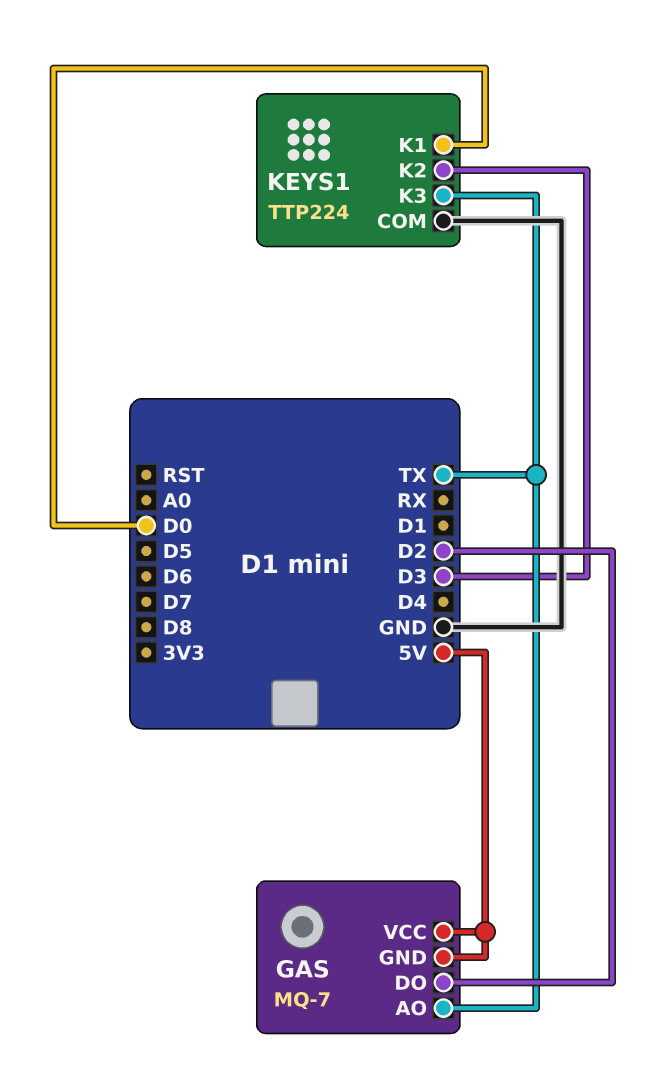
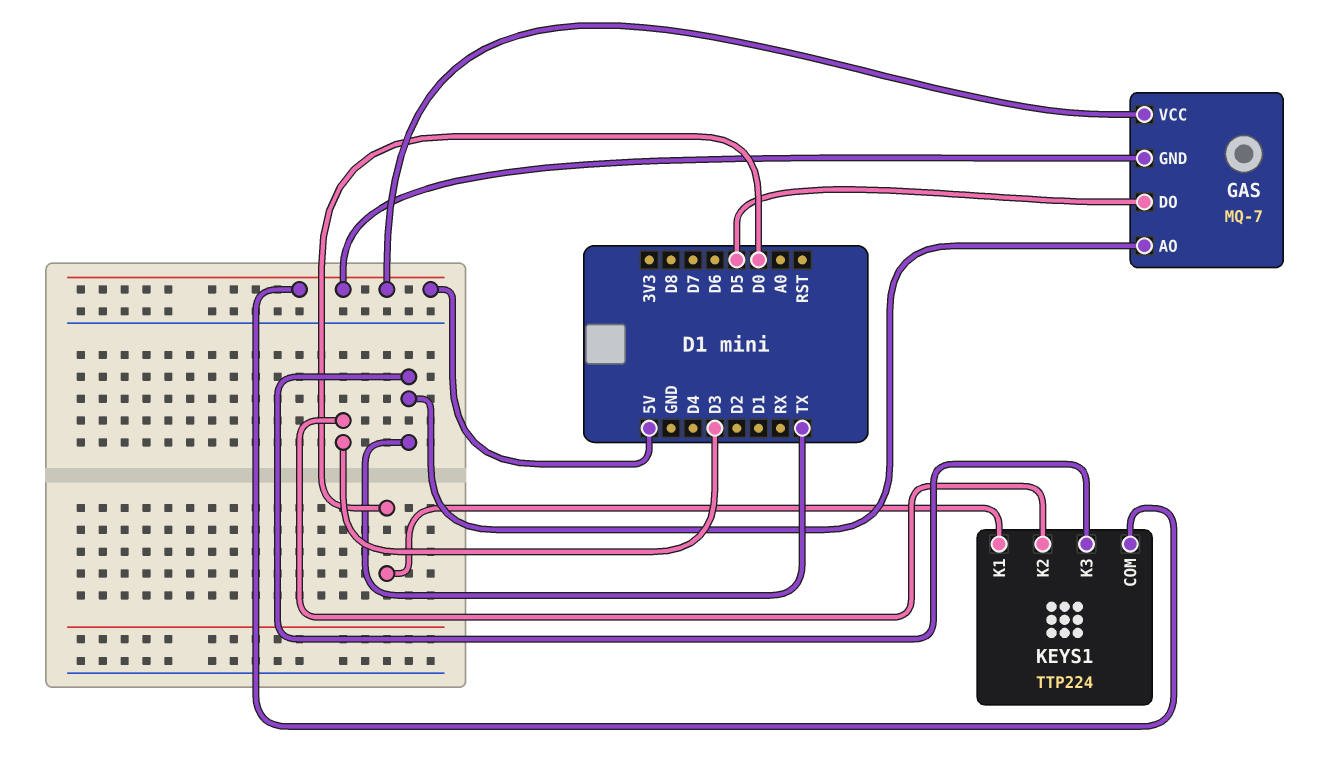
GAS pin DO: D2 -> D5
KEYS1 pin COM: GND -> 5V

